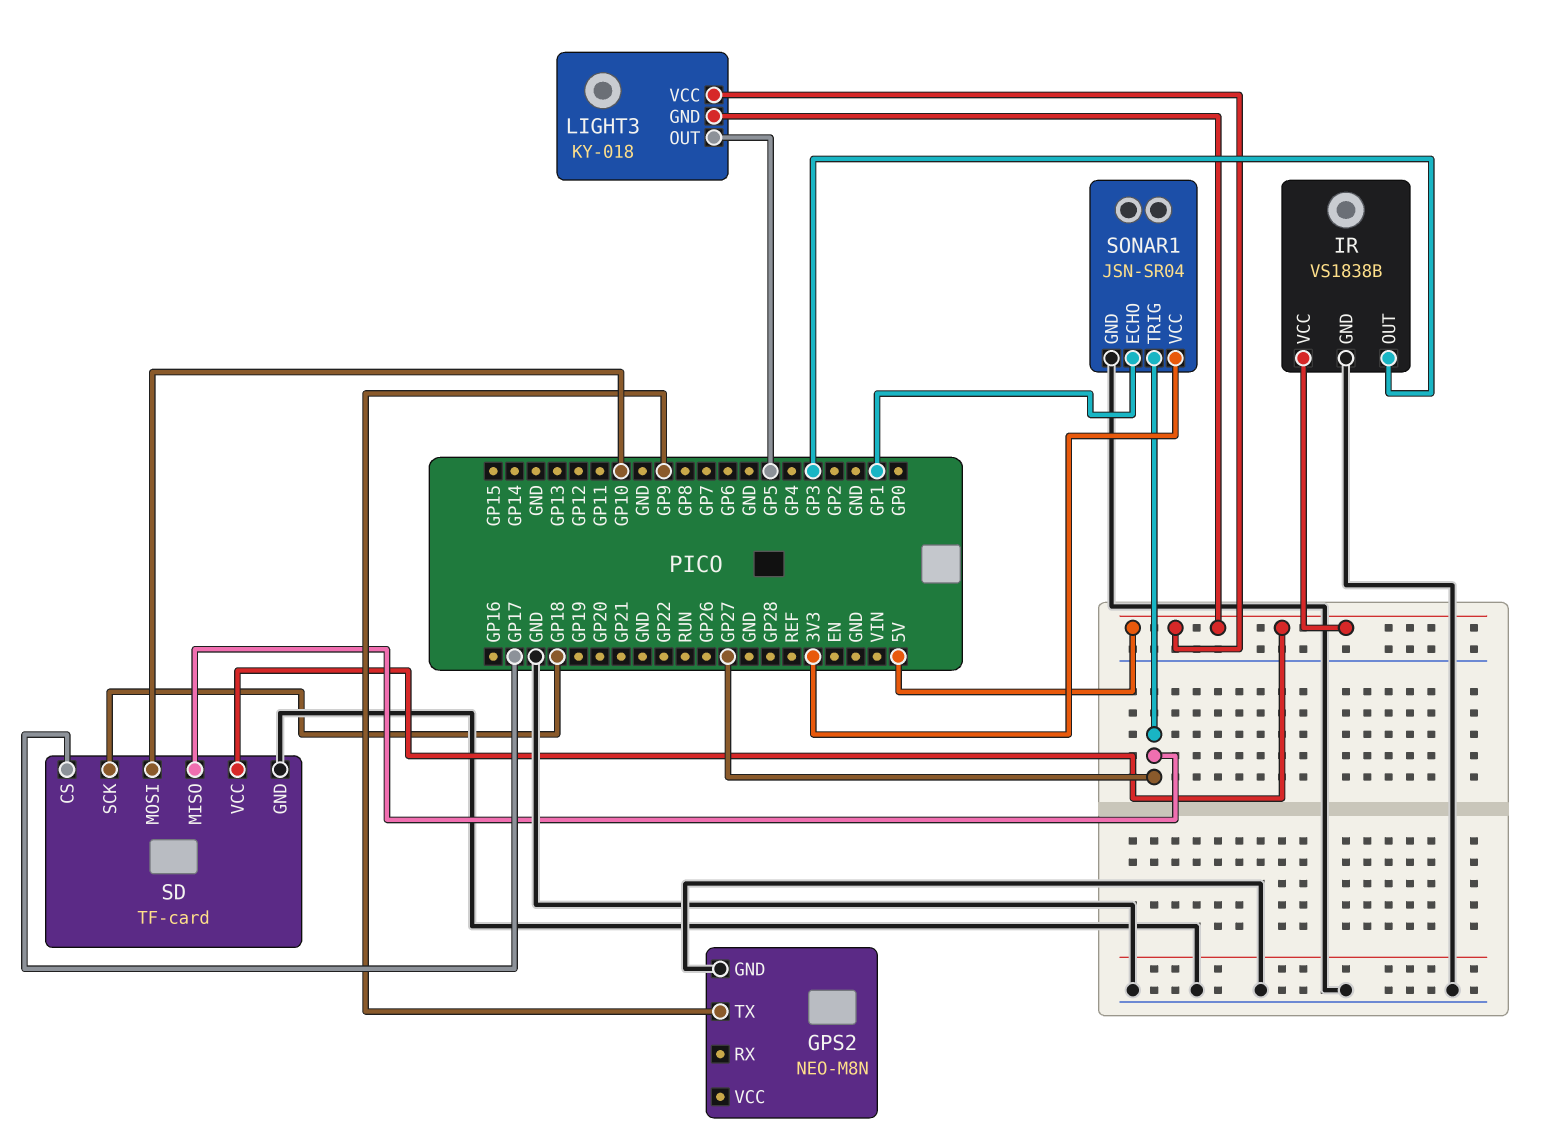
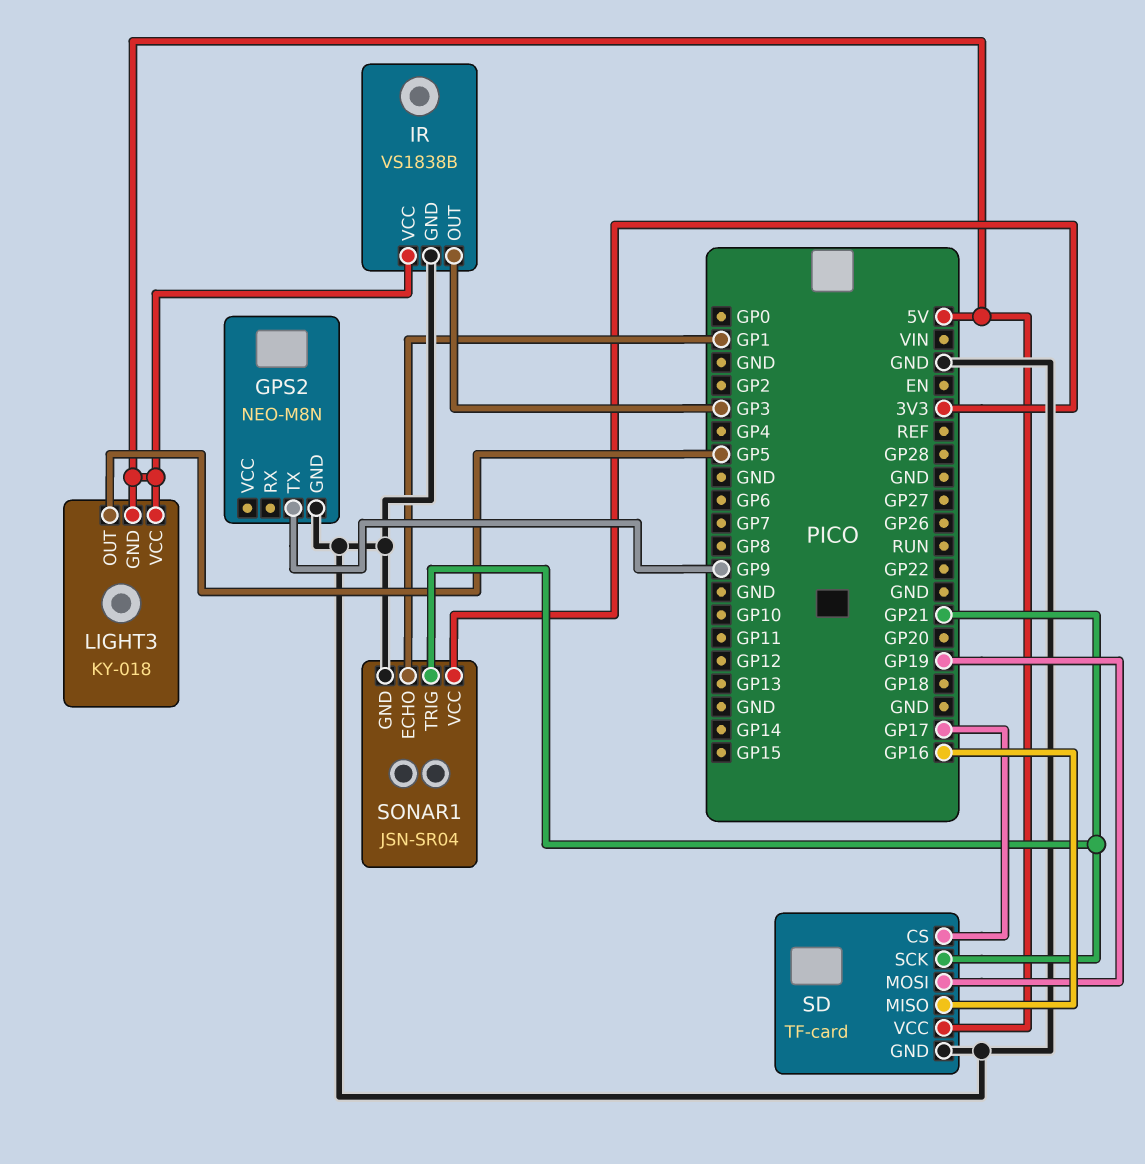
SD pin MISO: GP27 -> GP16
SD pin MOSI: GP10 -> GP19
SD pin SCK: GP18 -> GP21
SONAR1 pin TRIG: GP27 -> GP21

